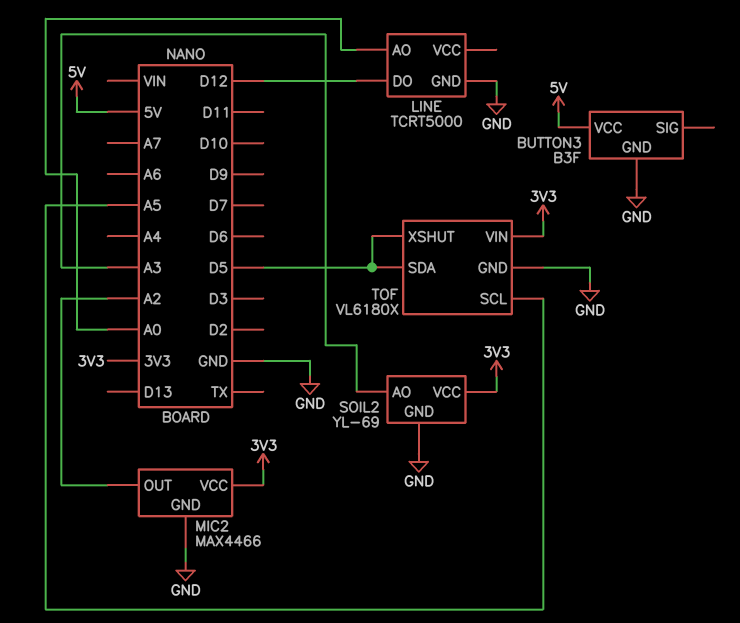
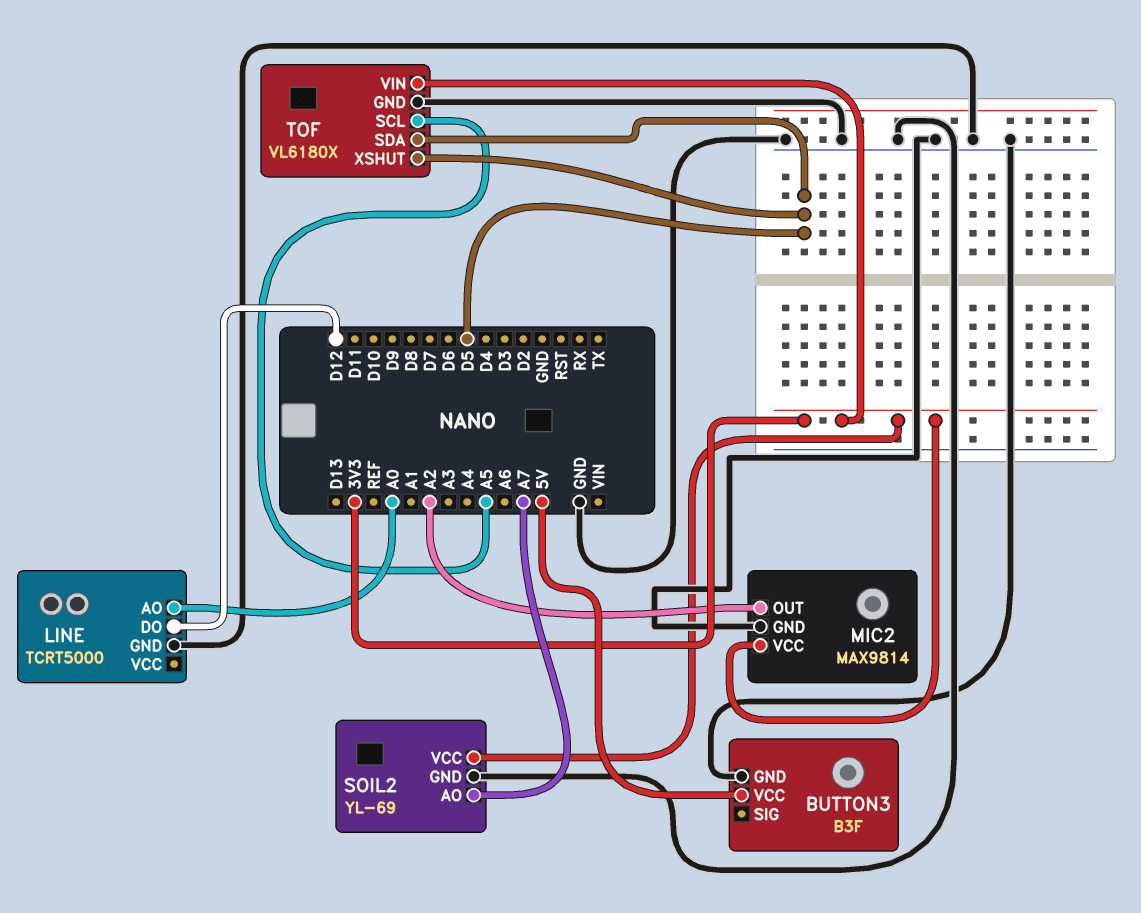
MIC2: MAX4466 -> MAX9814
SOIL2 pin AO: A3 -> A7

